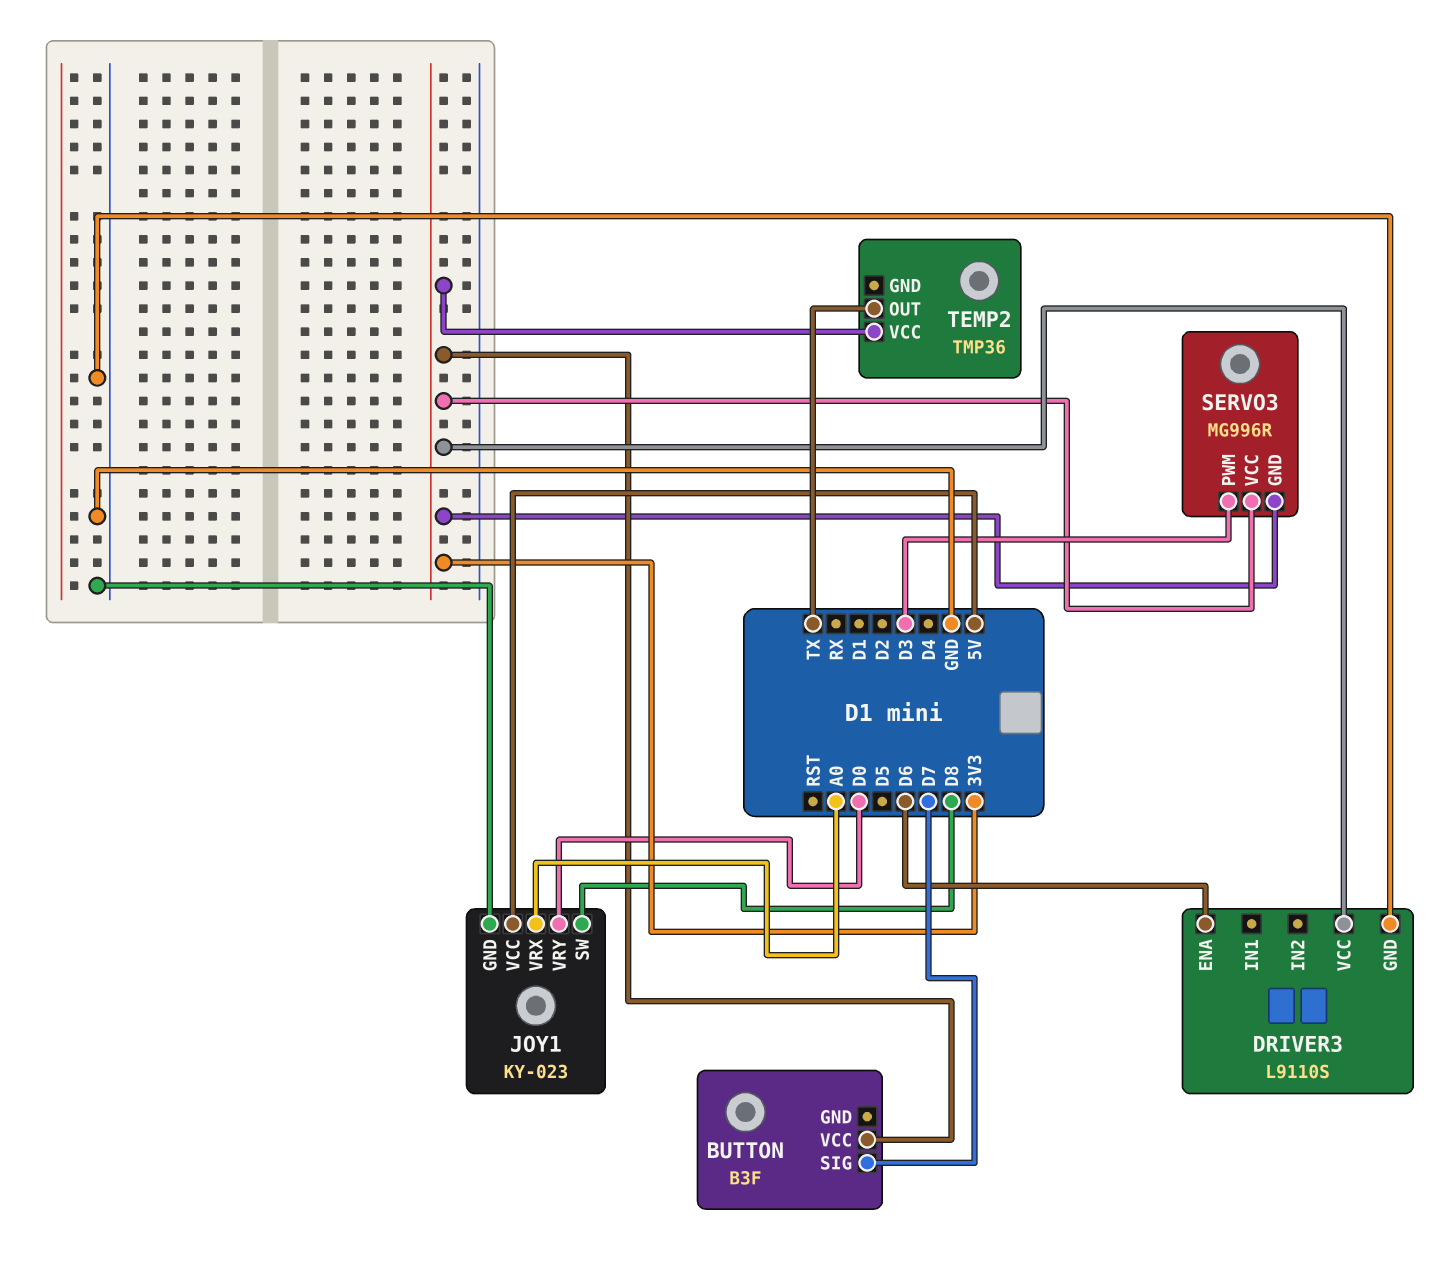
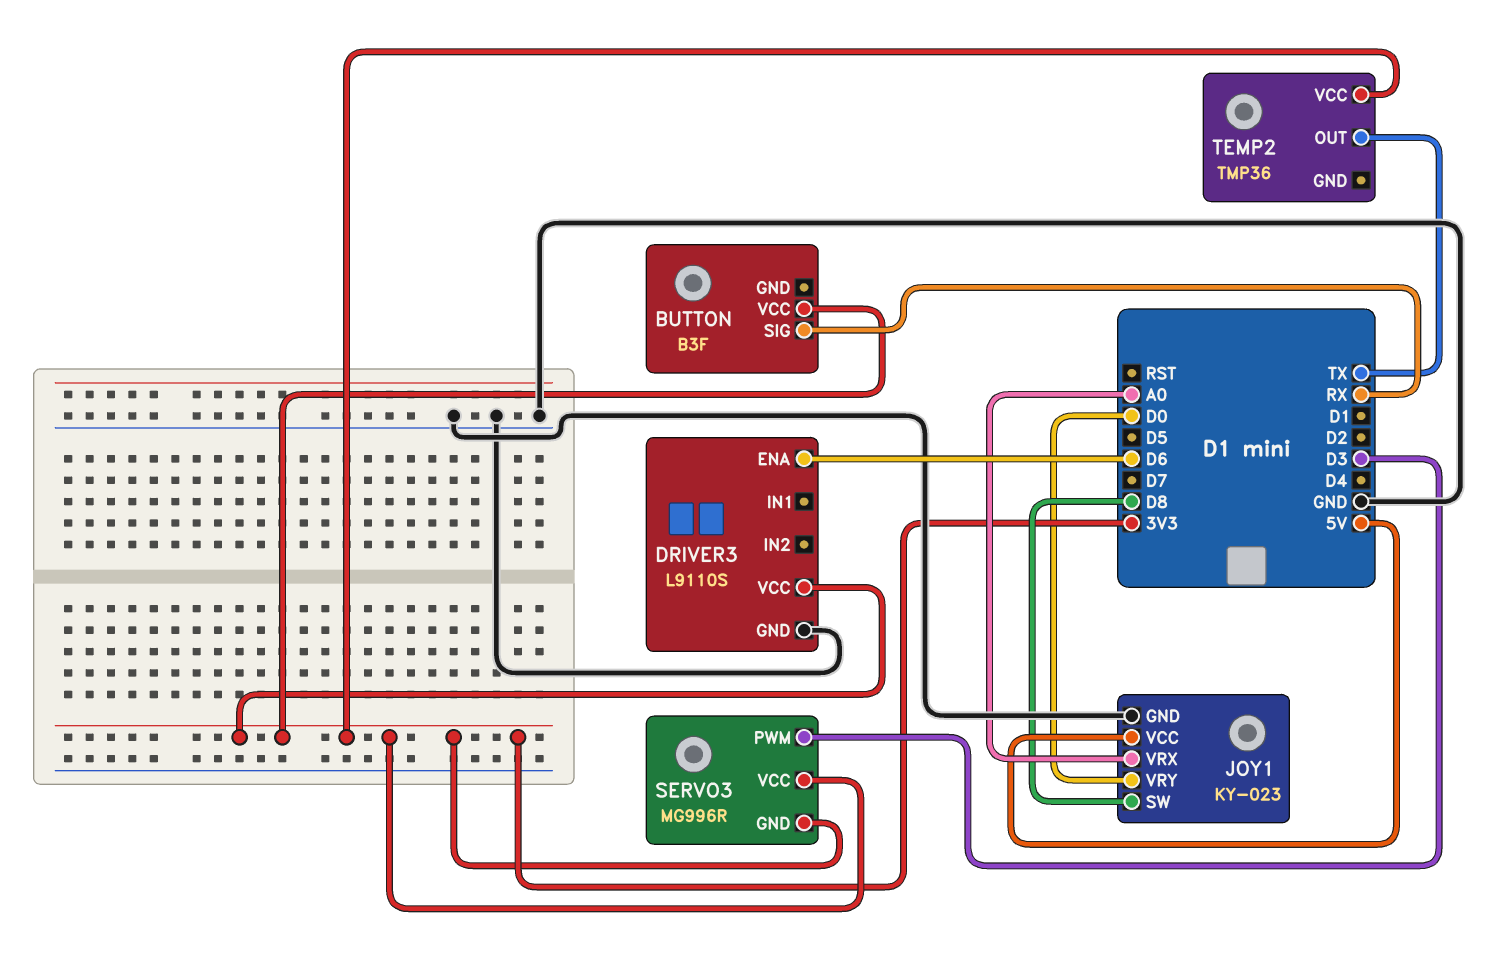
BUTTON pin SIG: D7 -> RX

